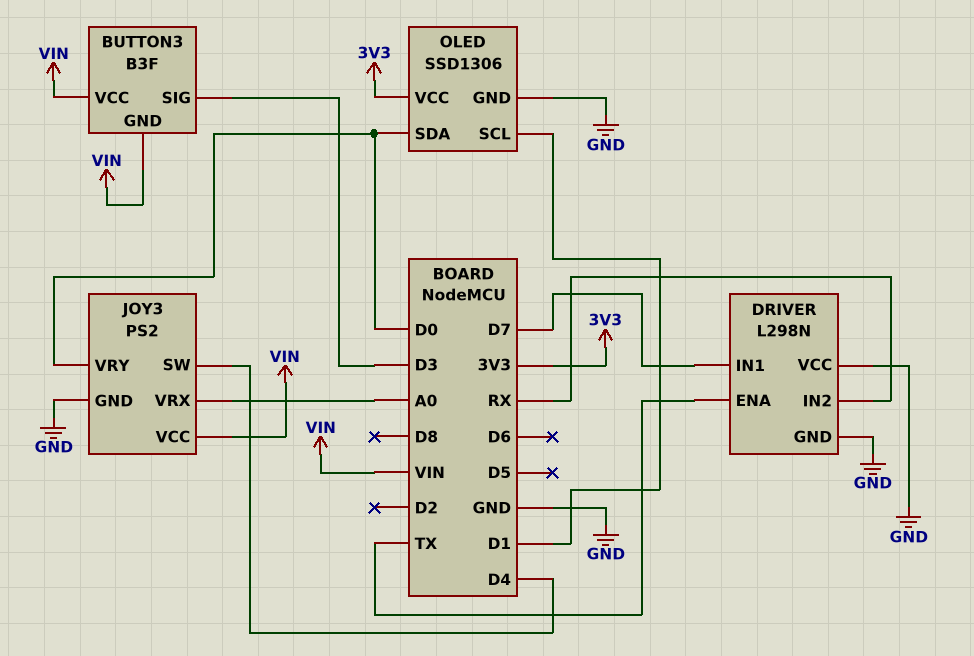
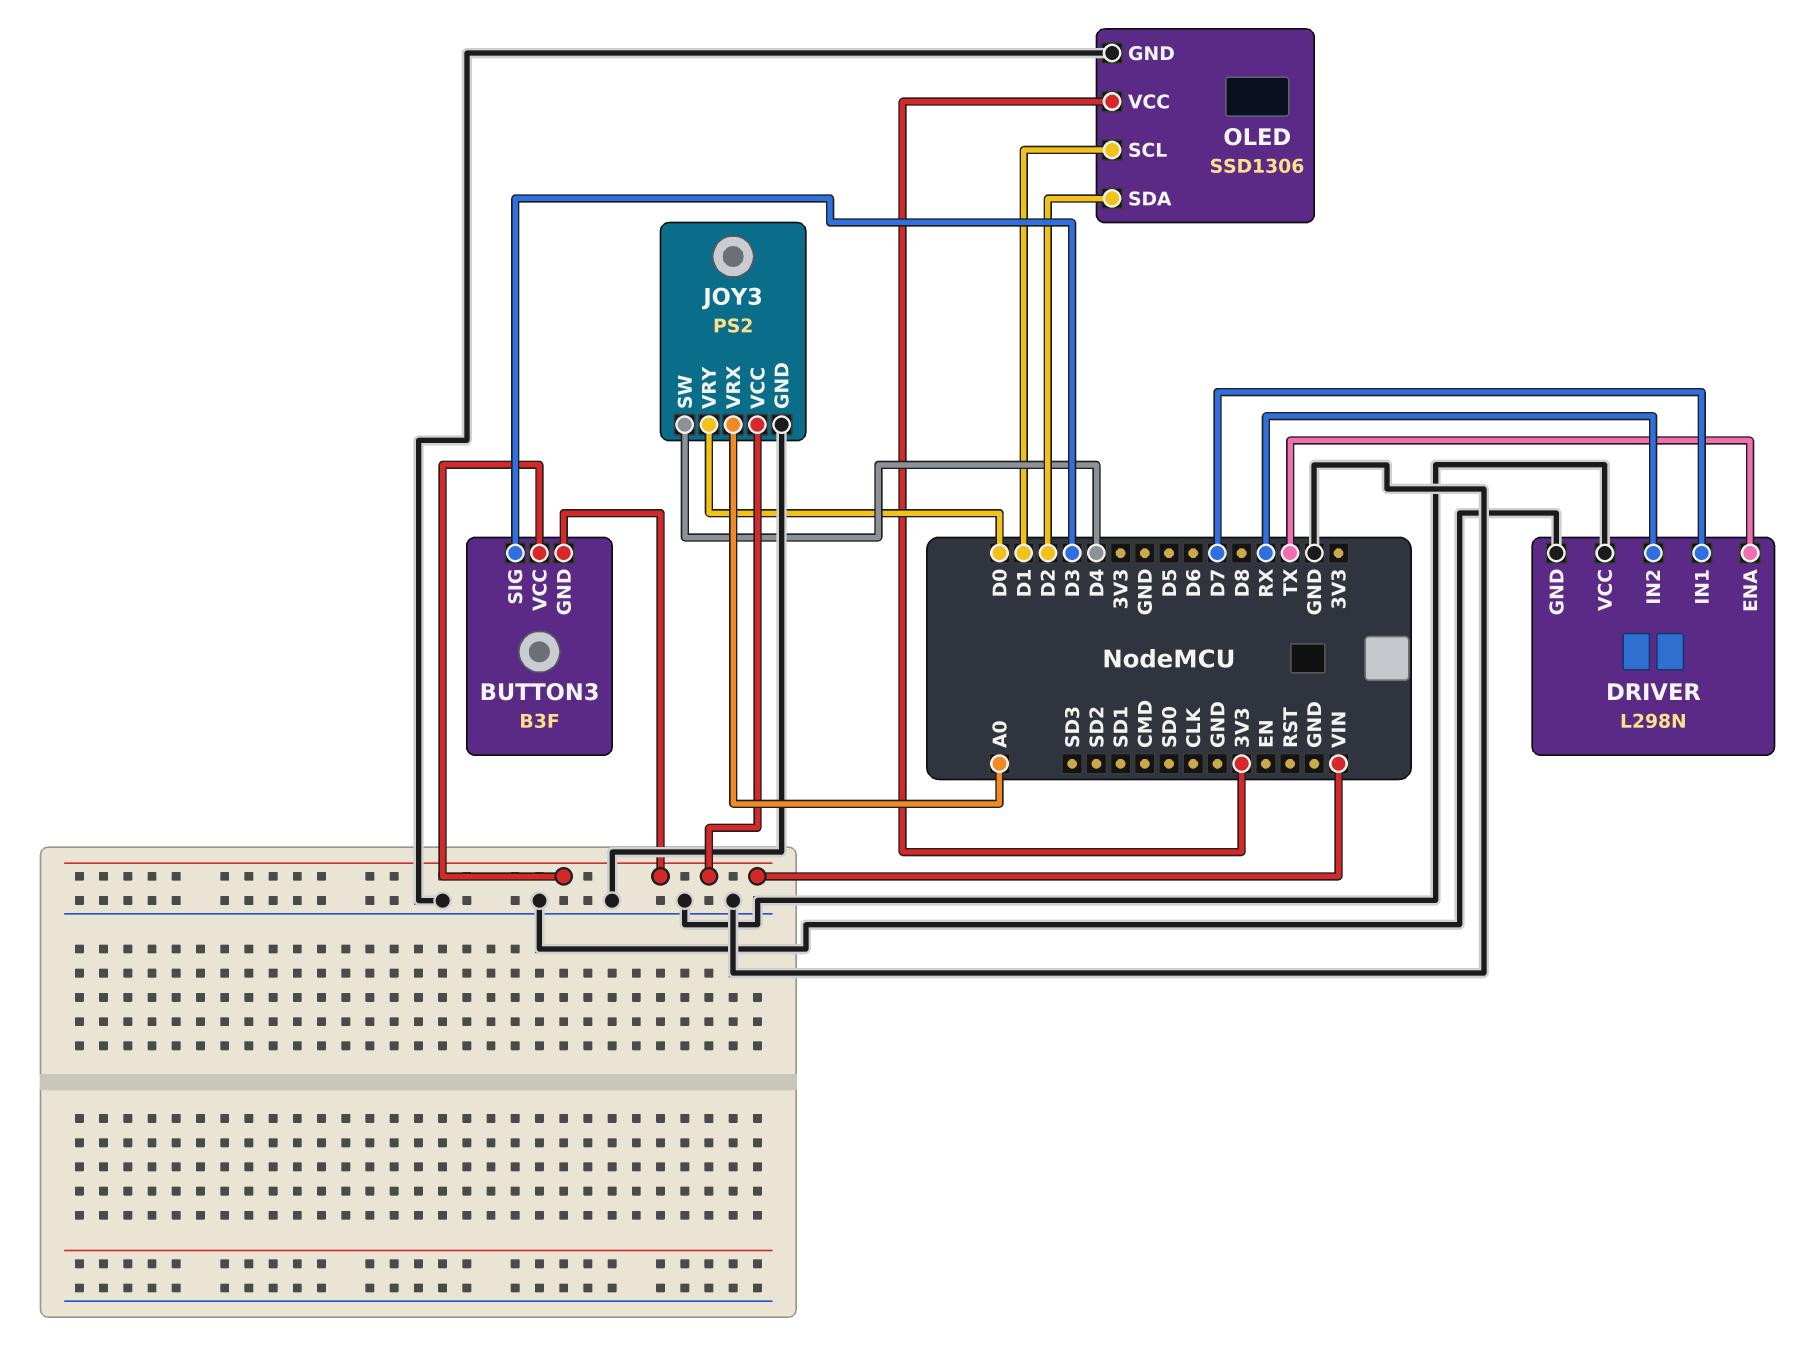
OLED pin SDA: D0 -> D2

